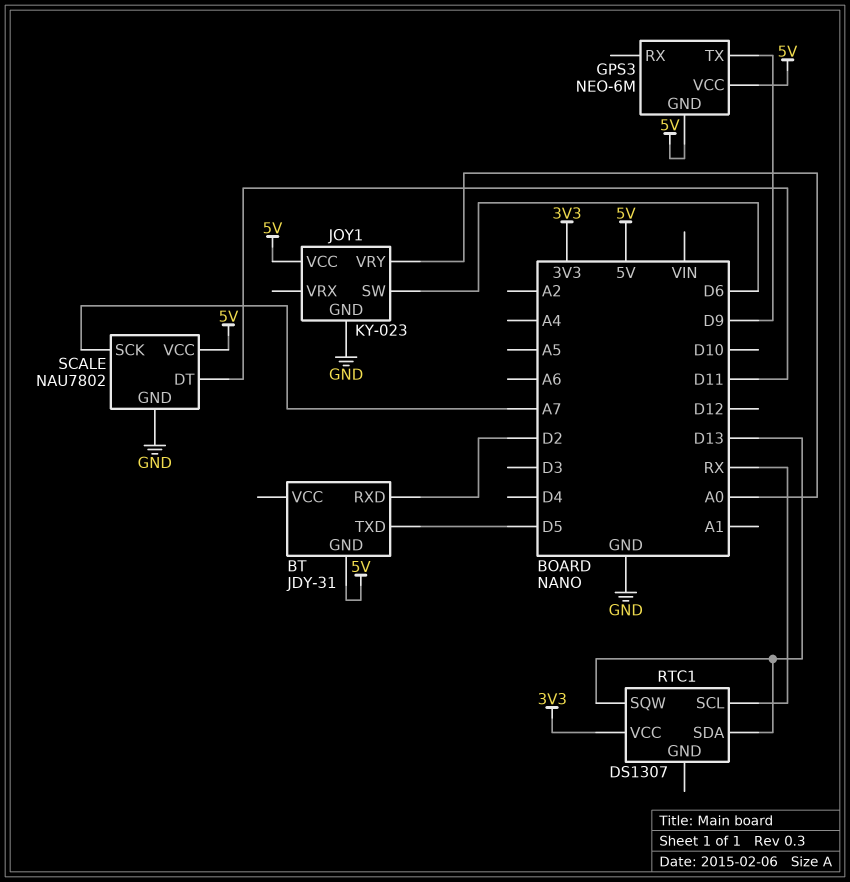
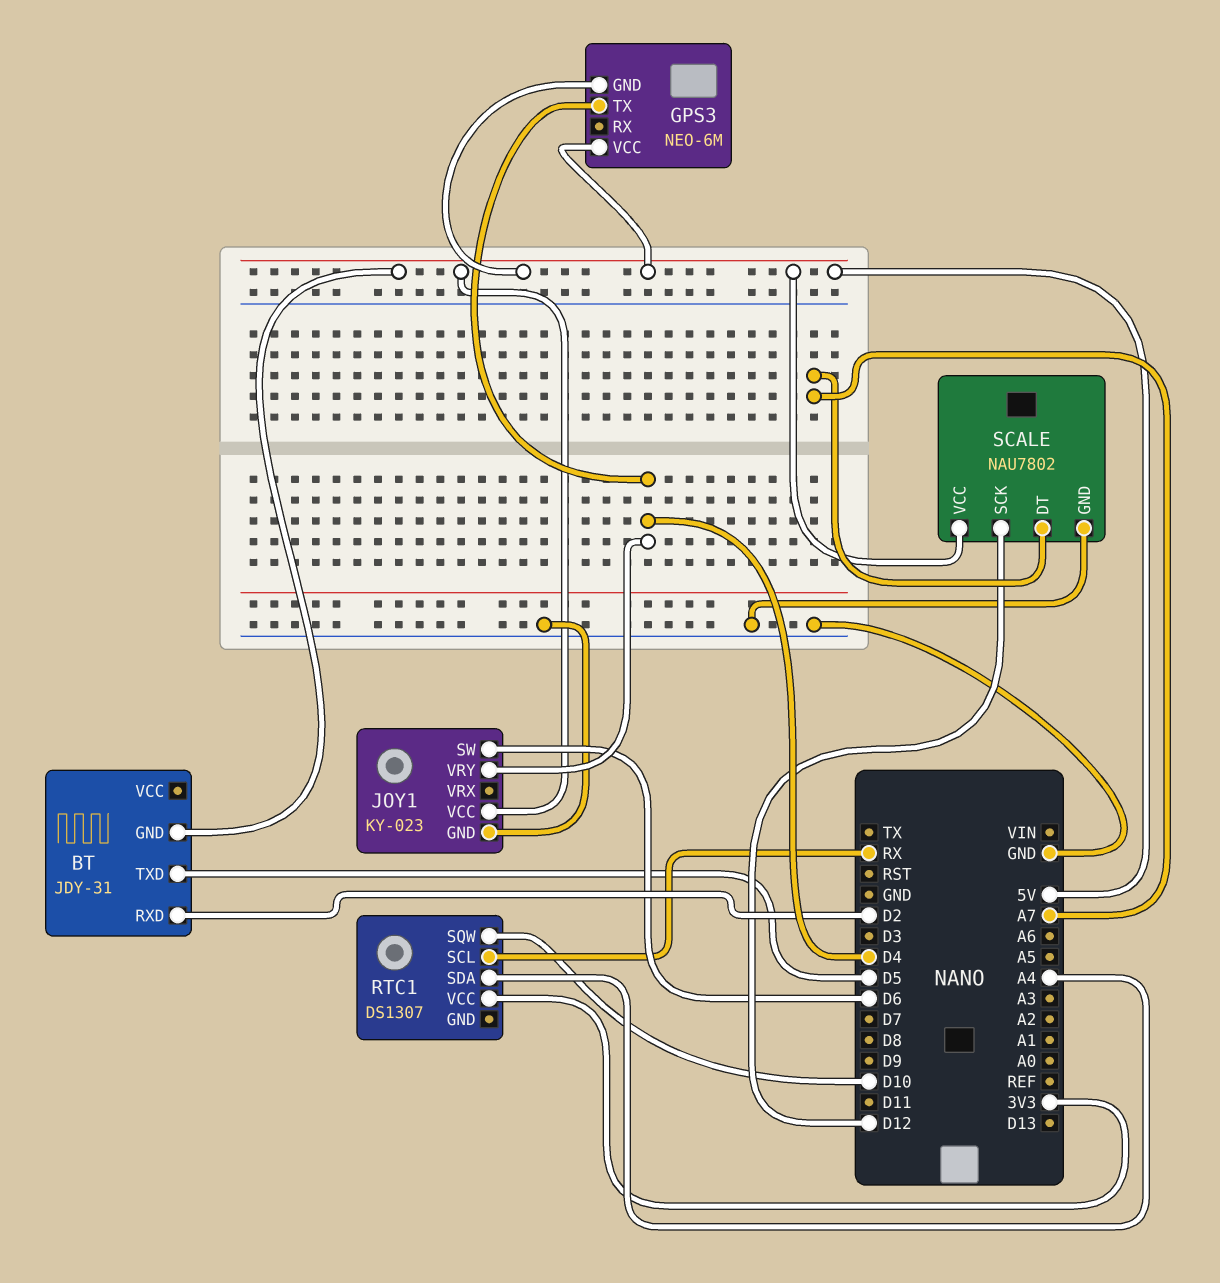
GPS3 pin TX: D9 -> D4
JOY1 pin VRY: A0 -> D4
RTC1 pin SDA: D13 -> A4
RTC1 pin SQW: D13 -> D10
SCALE pin DT: D11 -> A7
SCALE pin SCK: A7 -> D12

